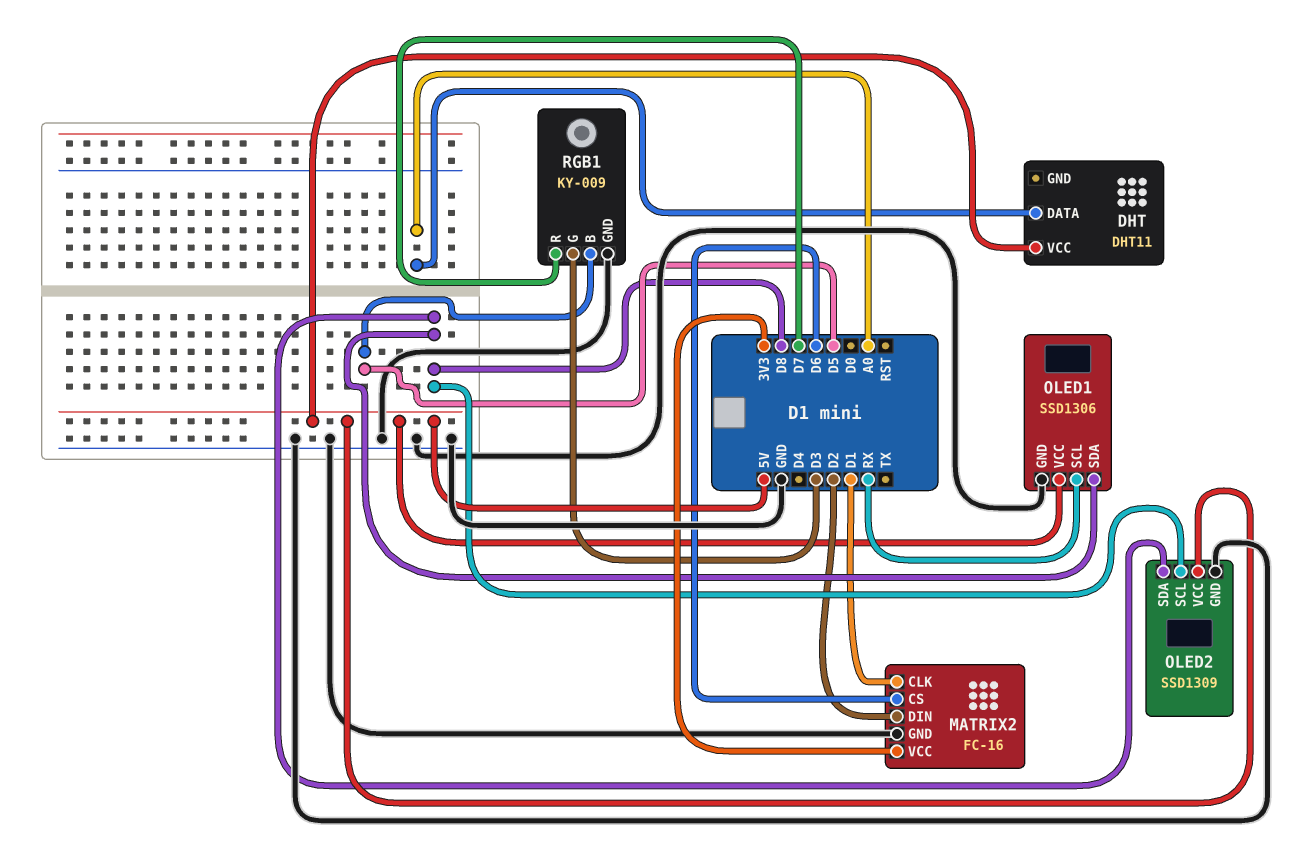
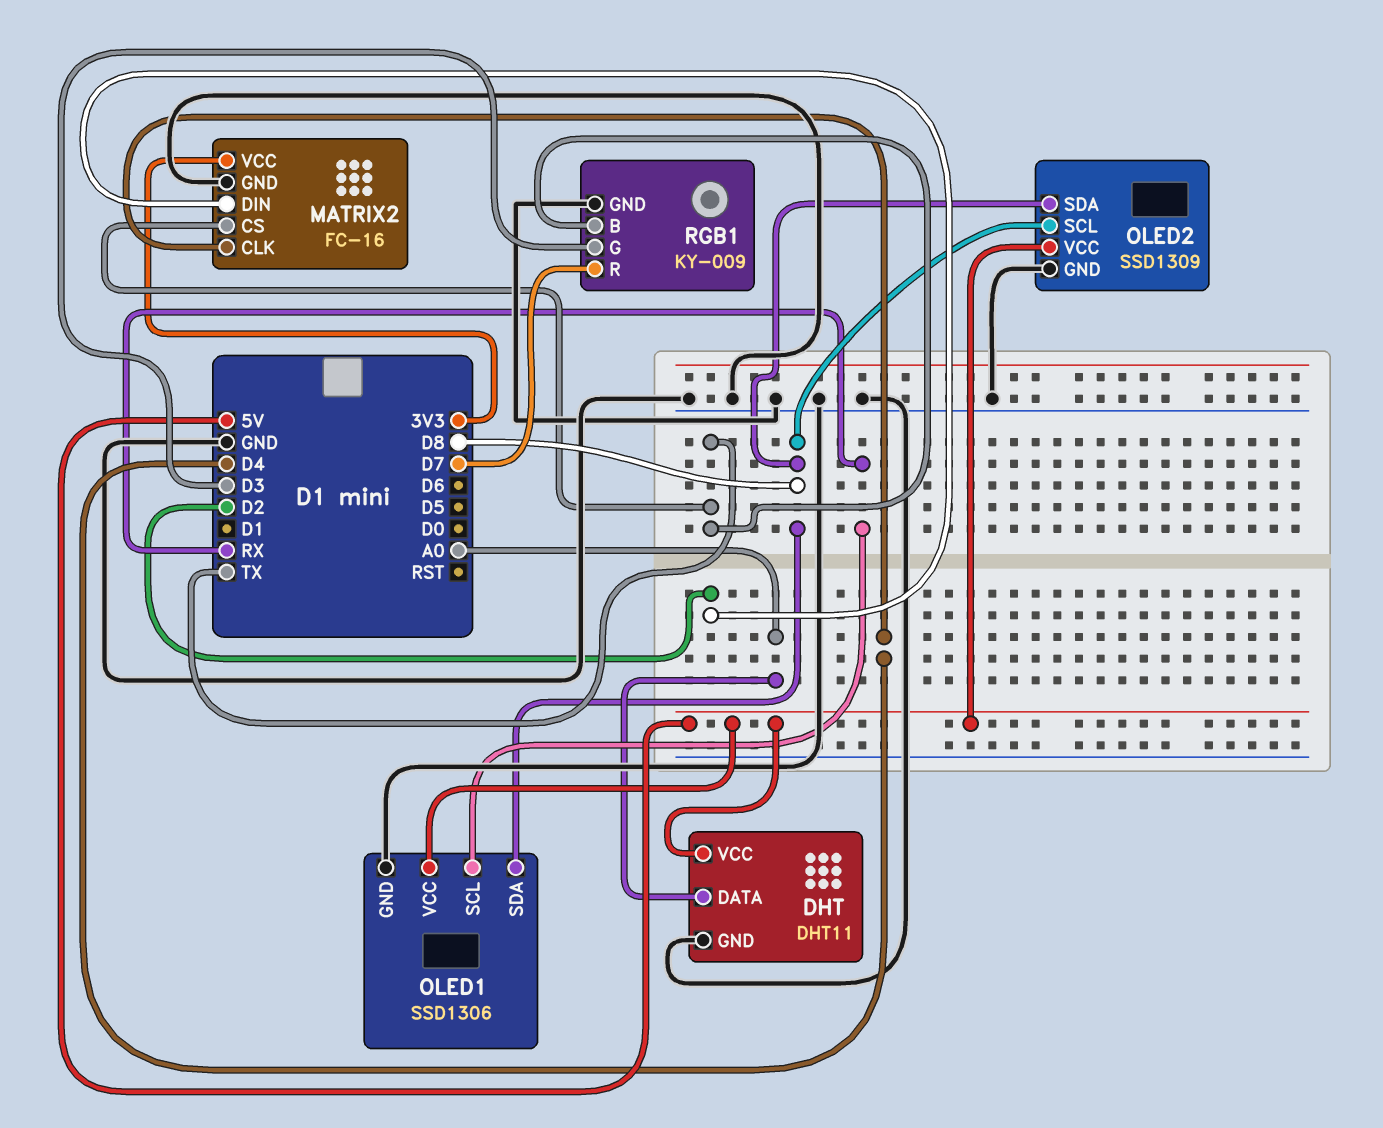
DHT pin GND: none -> GND
MATRIX2 pin CLK: D1 -> D4
MATRIX2 pin CS: D6 -> TX
RGB1 pin B: D5 -> TX

